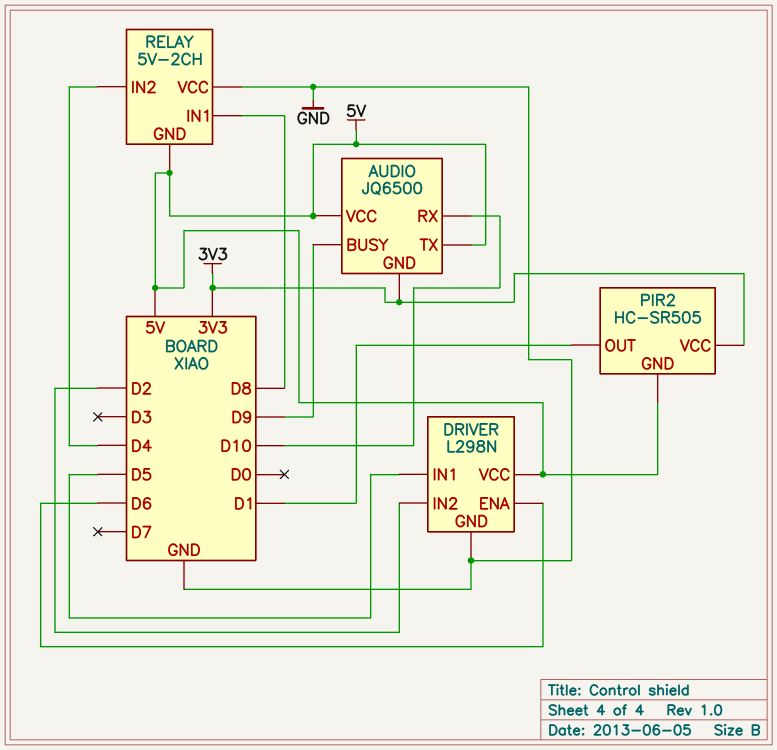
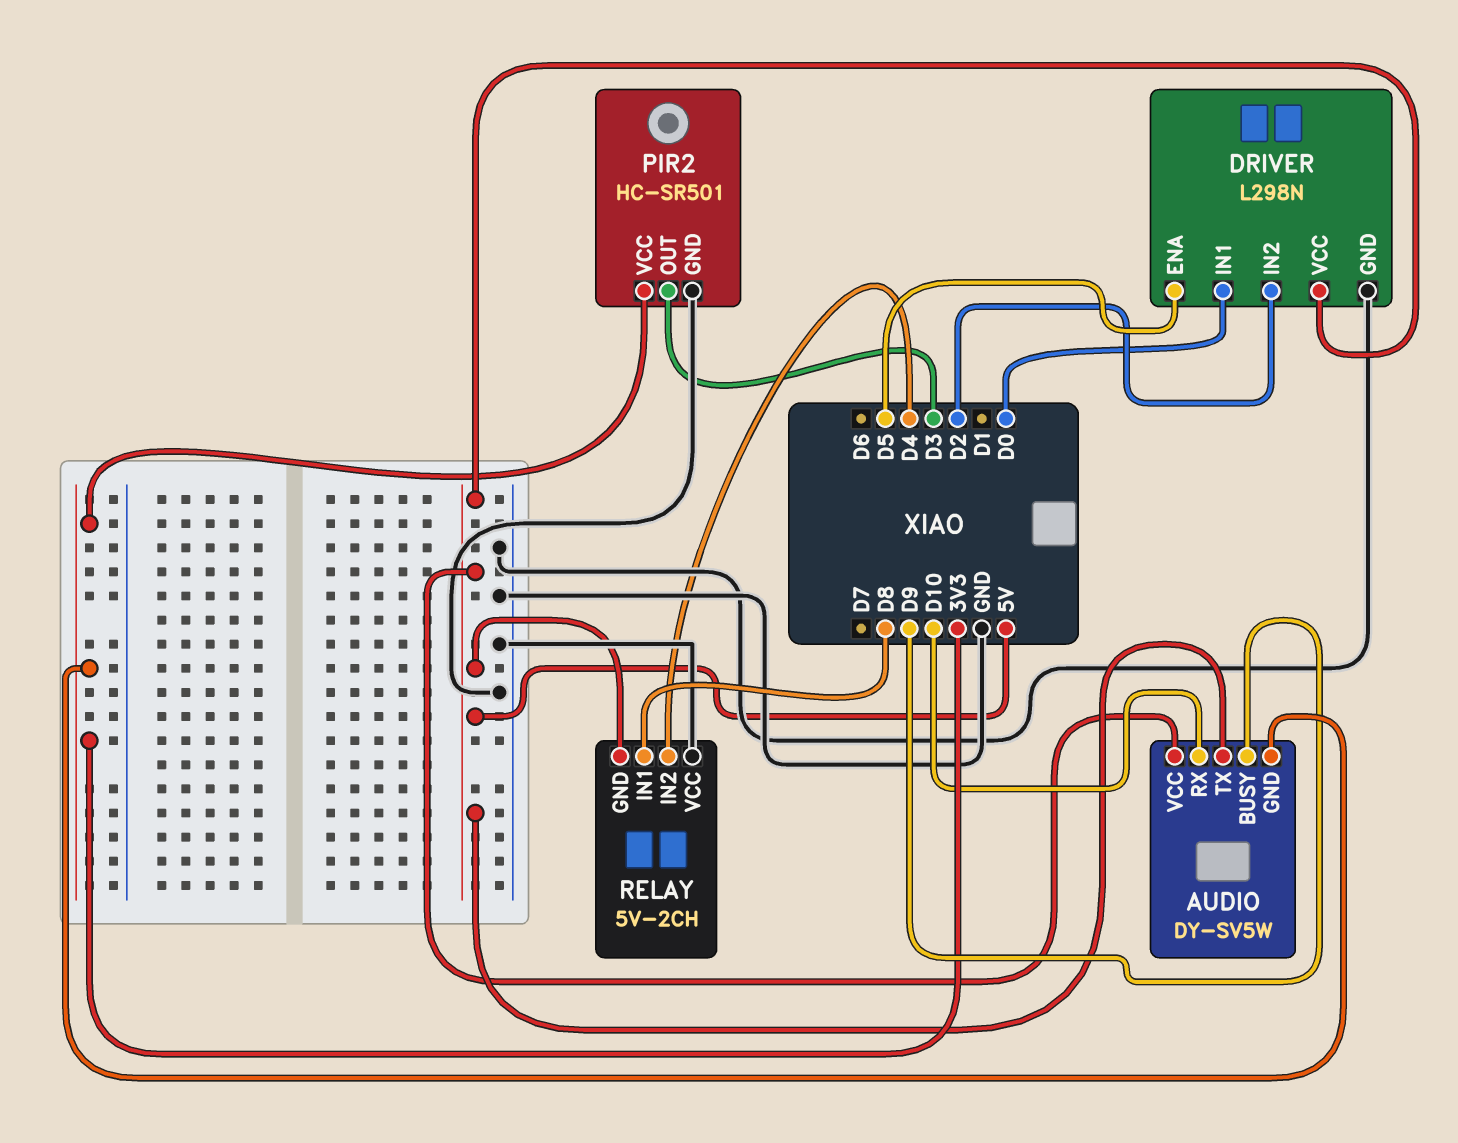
AUDIO: JQ6500 -> DY-SV5W
DRIVER pin ENA: D6 -> D5
DRIVER pin IN1: D5 -> D0
PIR2: HC-SR505 -> HC-SR501
PIR2 pin GND: 5V -> GND
PIR2 pin OUT: D1 -> D3

